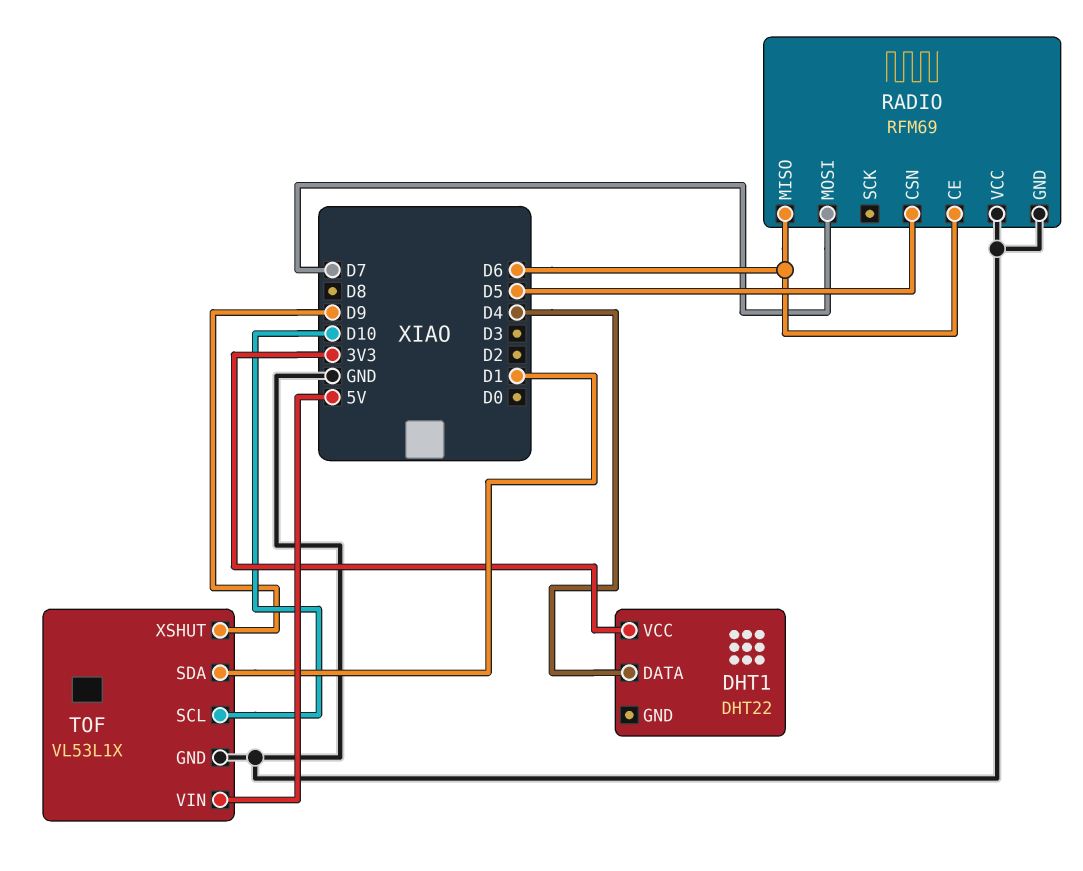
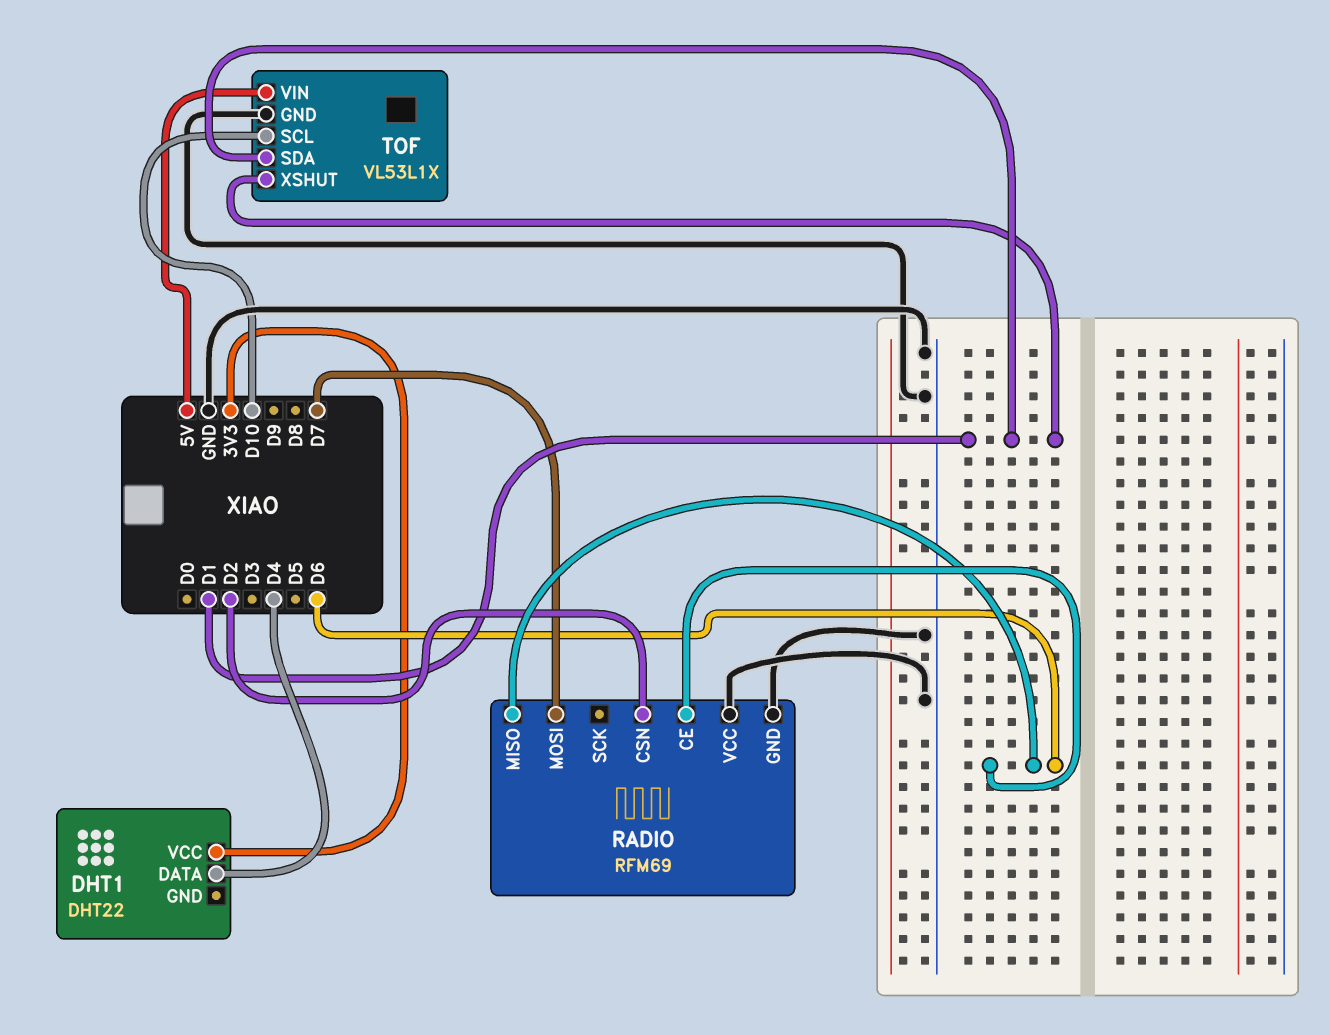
RADIO pin CSN: D5 -> D2
TOF pin XSHUT: D9 -> D1

